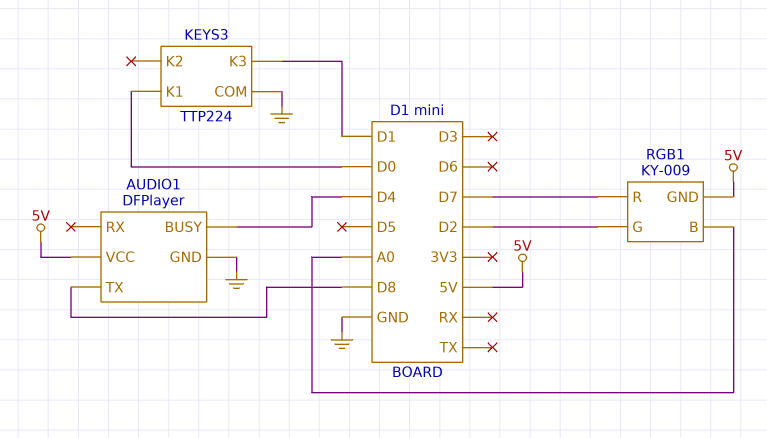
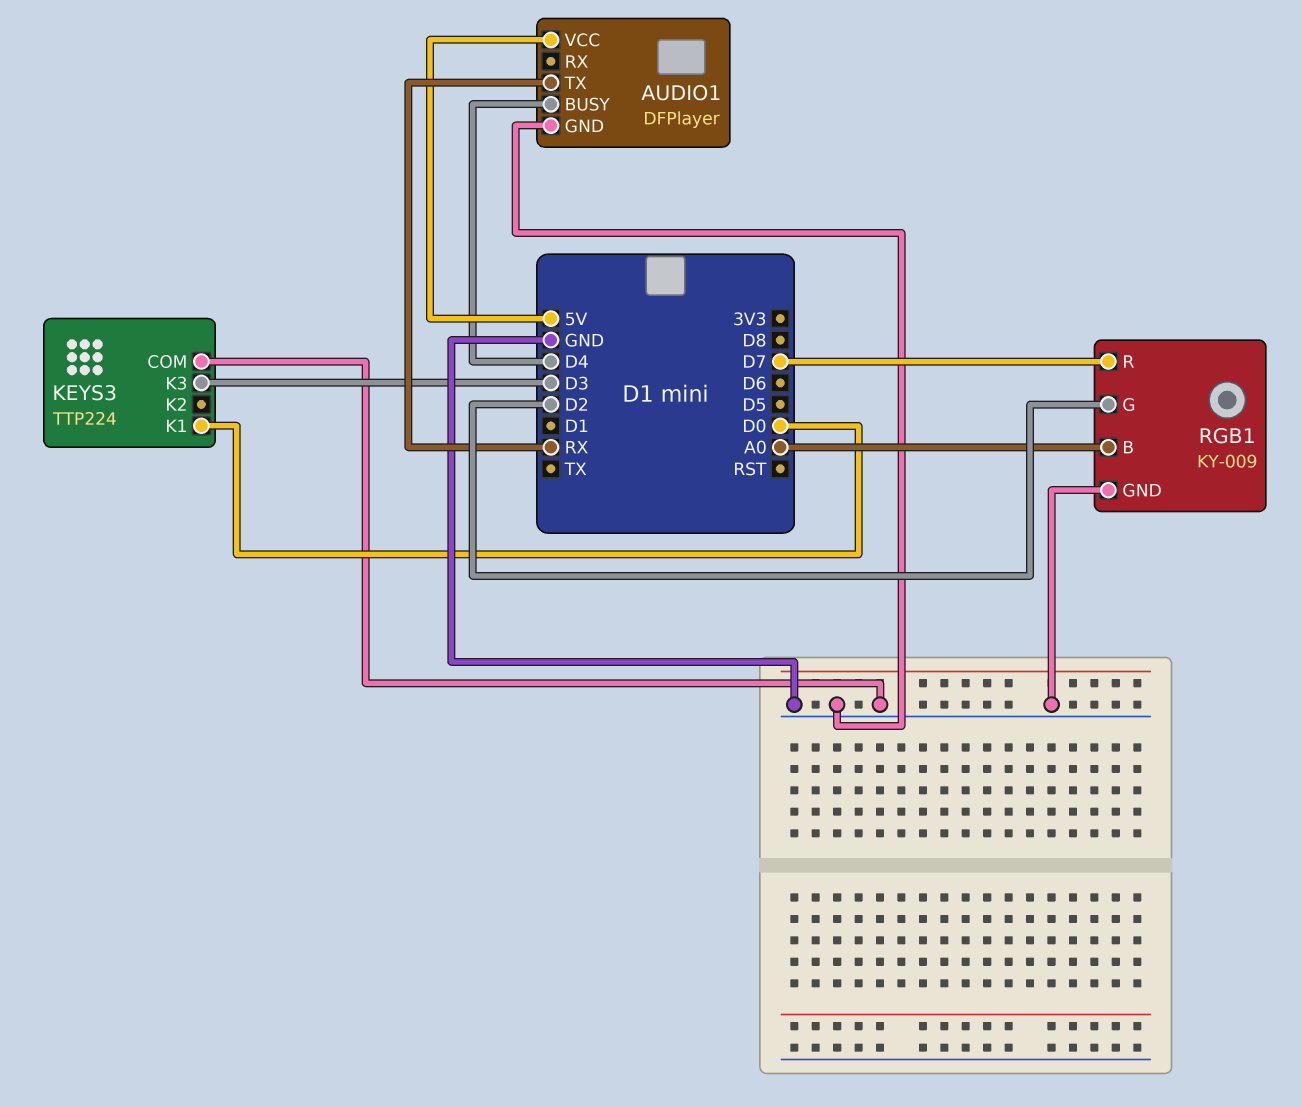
AUDIO1 pin TX: D8 -> RX
KEYS3 pin K3: D1 -> D3
RGB1 pin GND: 5V -> GND

